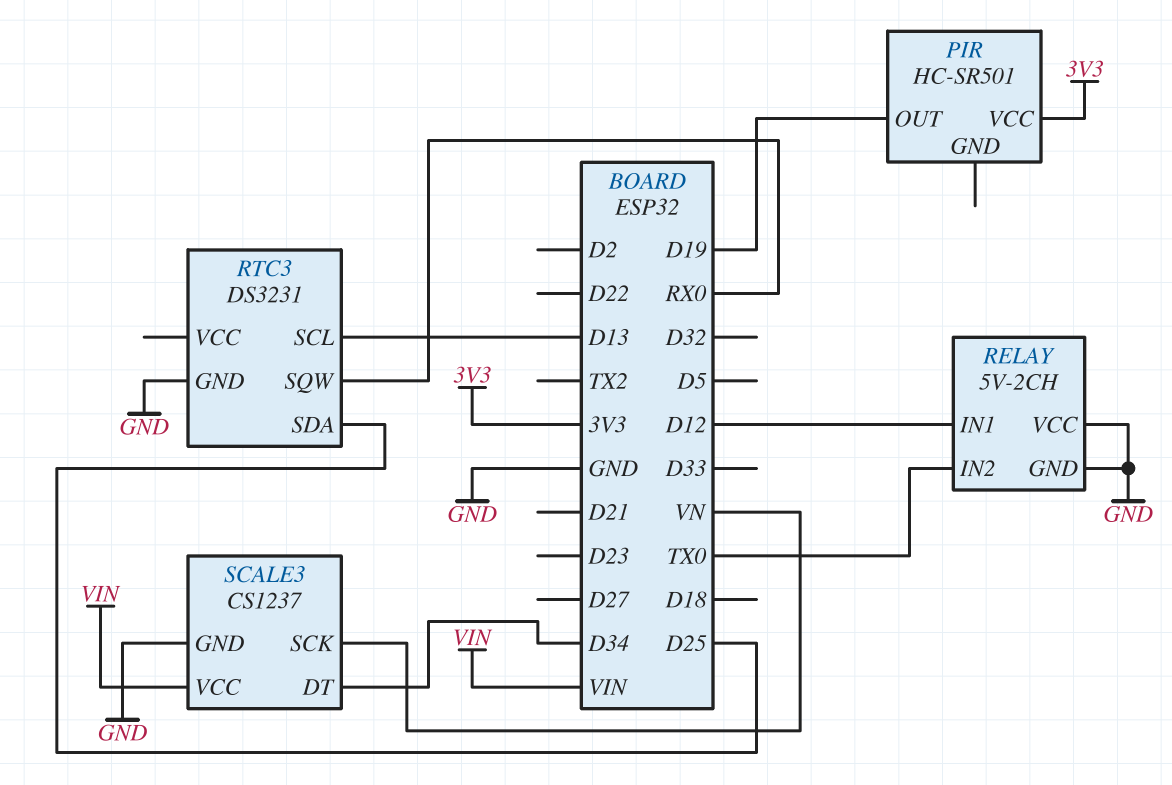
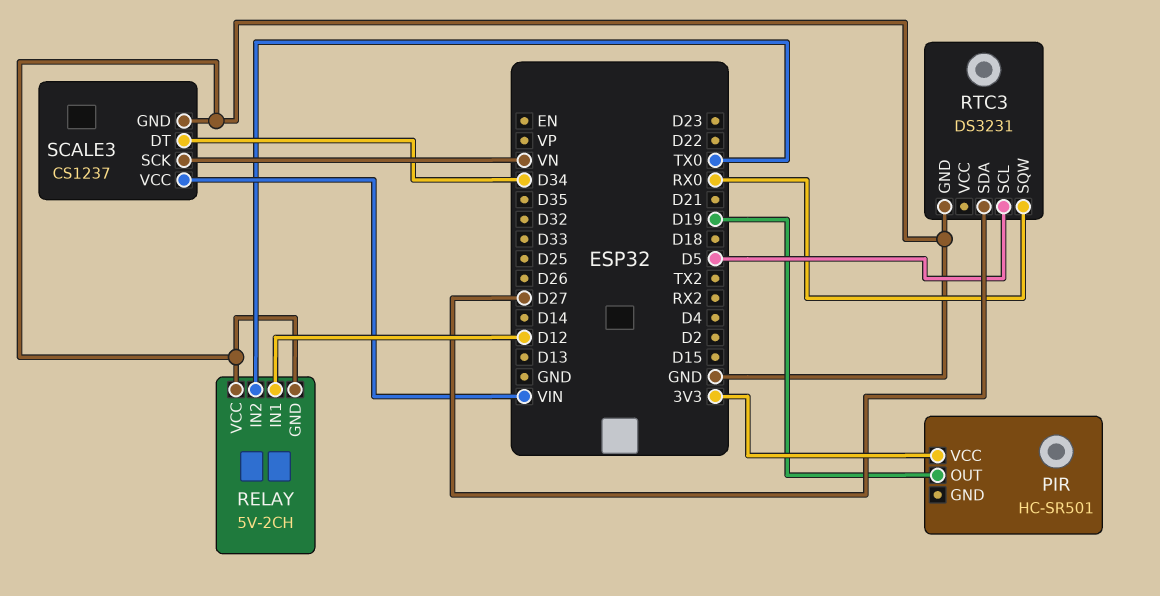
RTC3 pin SCL: D13 -> D5
RTC3 pin SDA: D25 -> D27

